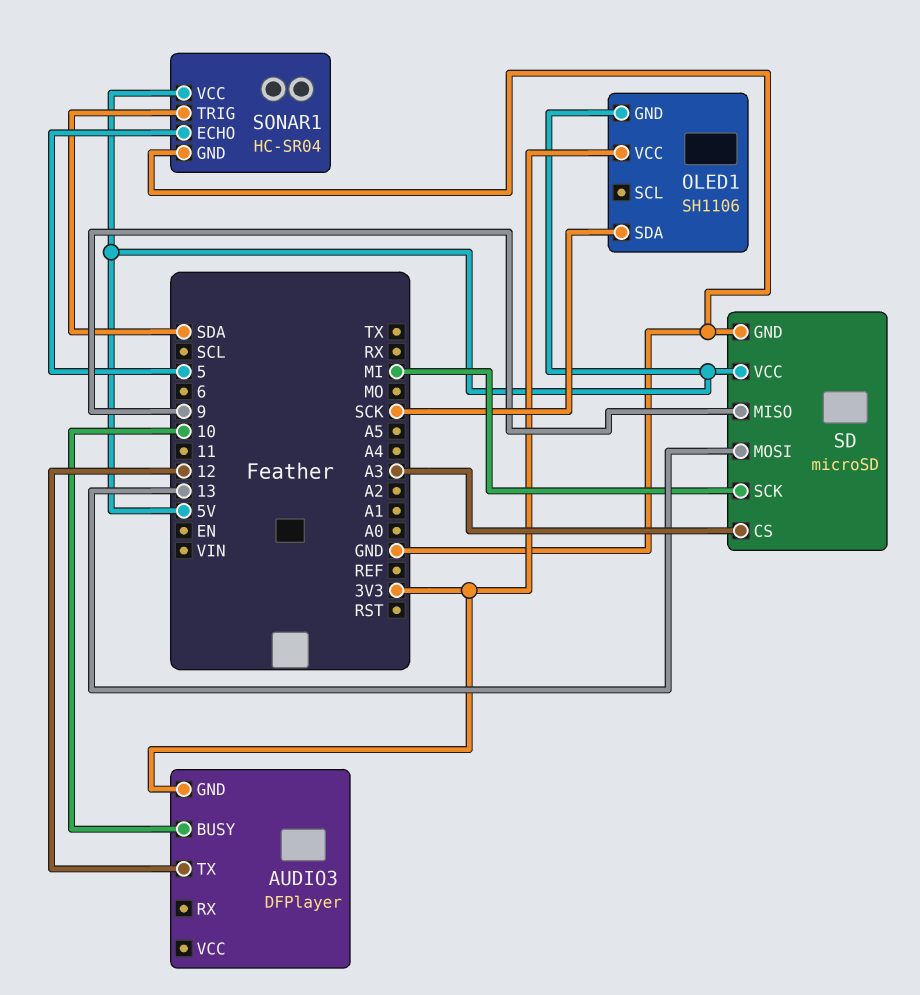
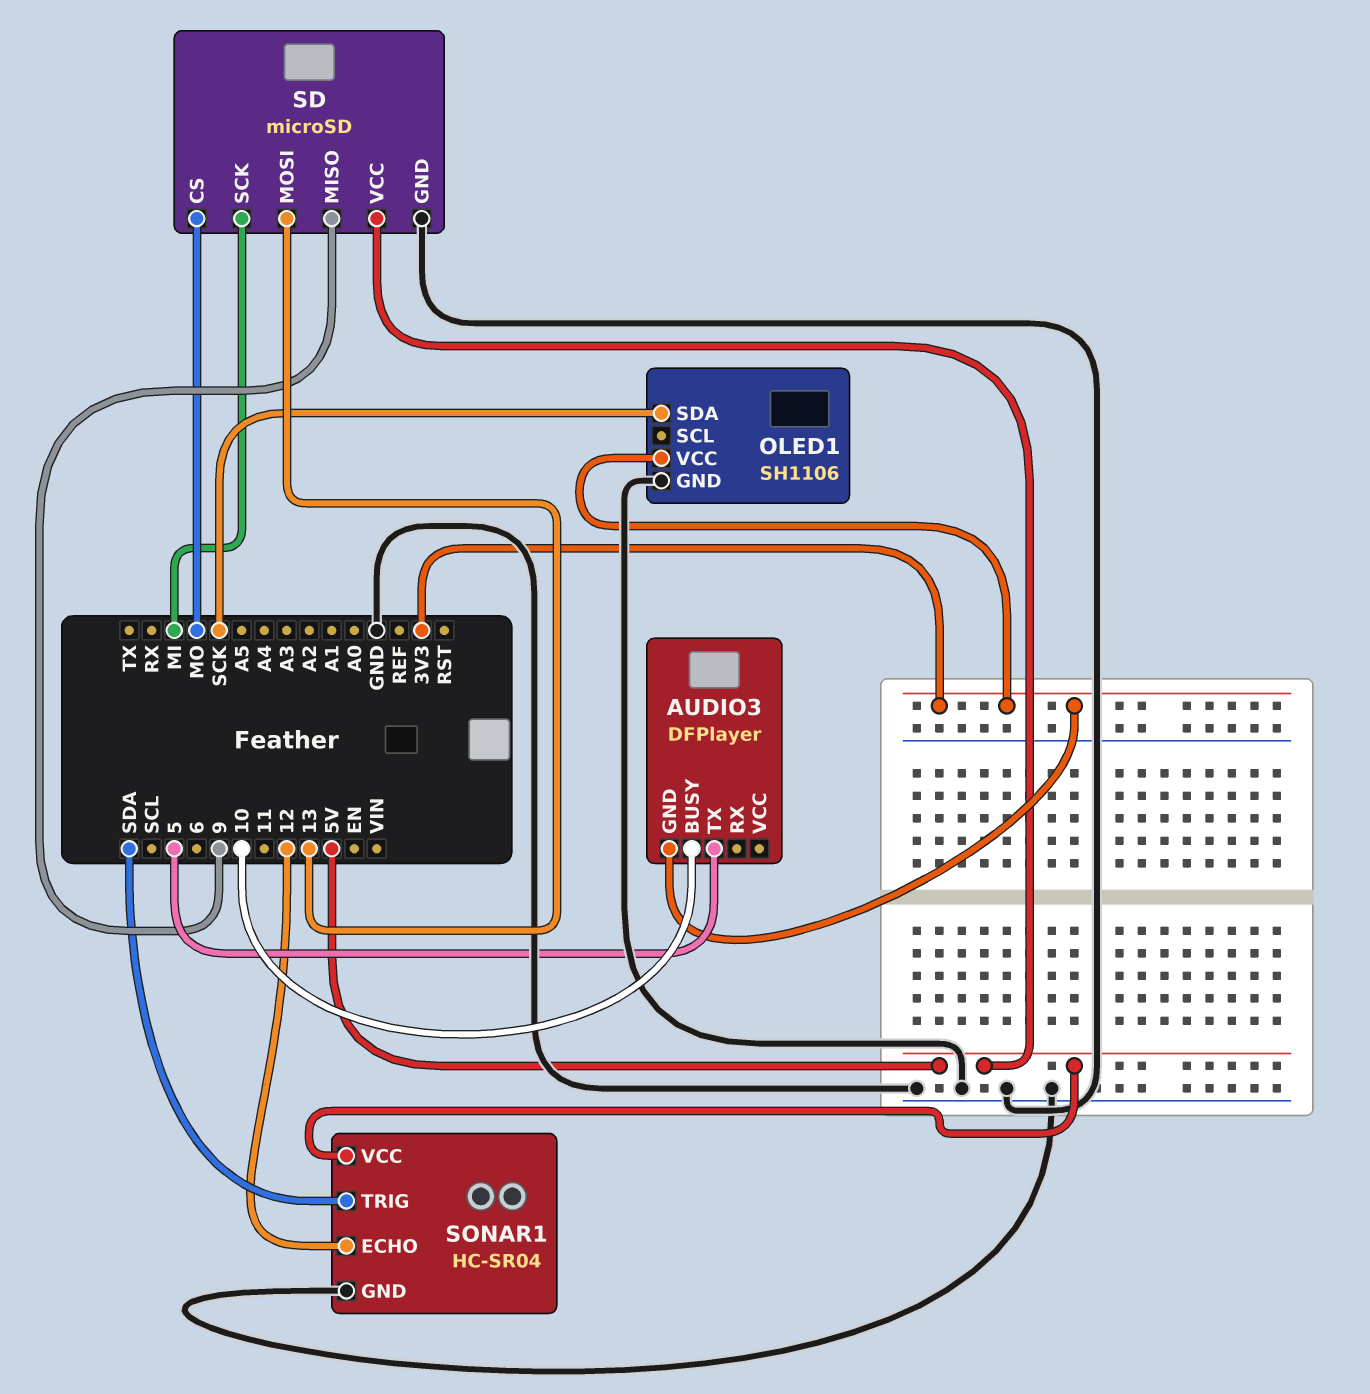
AUDIO3 pin TX: 12 -> 5
OLED1 pin GND: 5V -> GND
SD pin CS: A3 -> MO
SONAR1 pin ECHO: 5 -> 12

